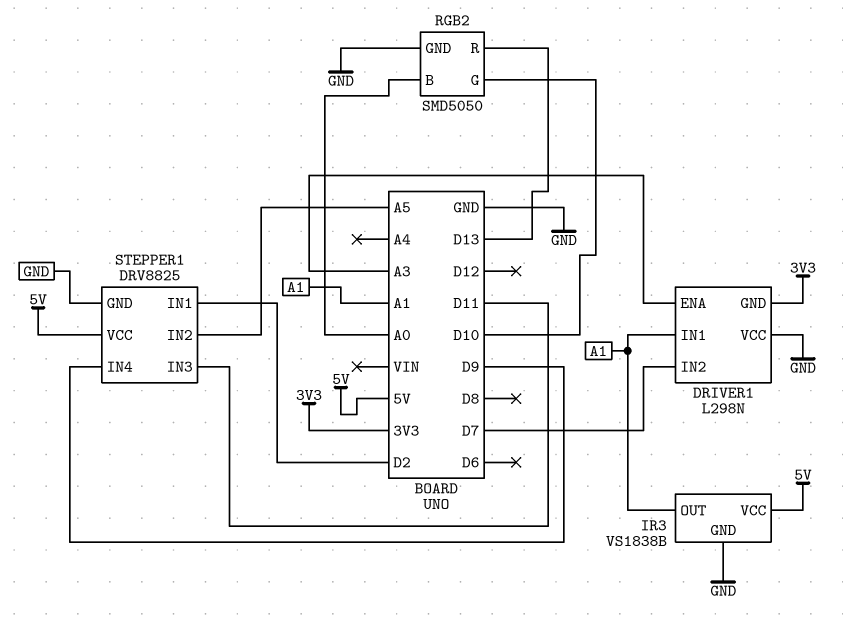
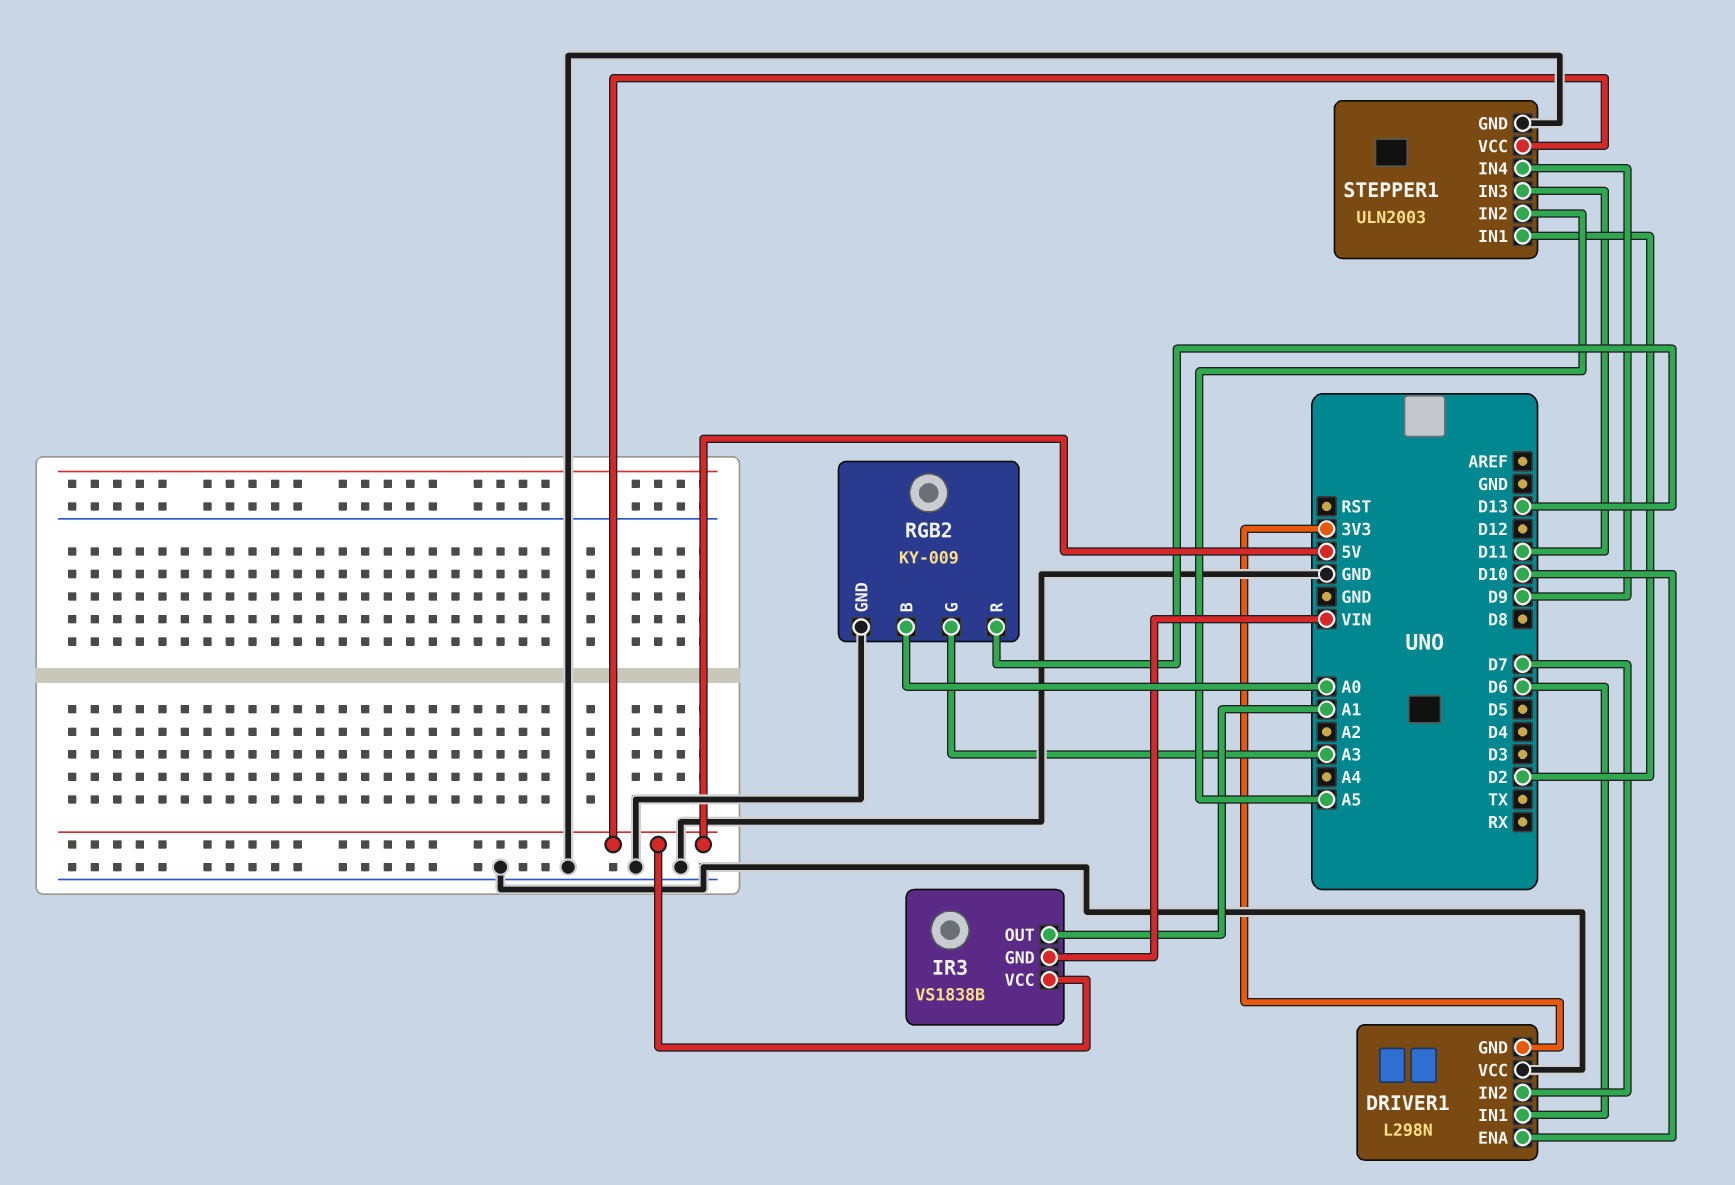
DRIVER1 pin ENA: A3 -> D10
DRIVER1 pin IN1: A1 -> D6
IR3 pin GND: GND -> VIN
RGB2: SMD5050 -> KY-009
RGB2 pin G: D10 -> A3
STEPPER1: DRV8825 -> ULN2003

